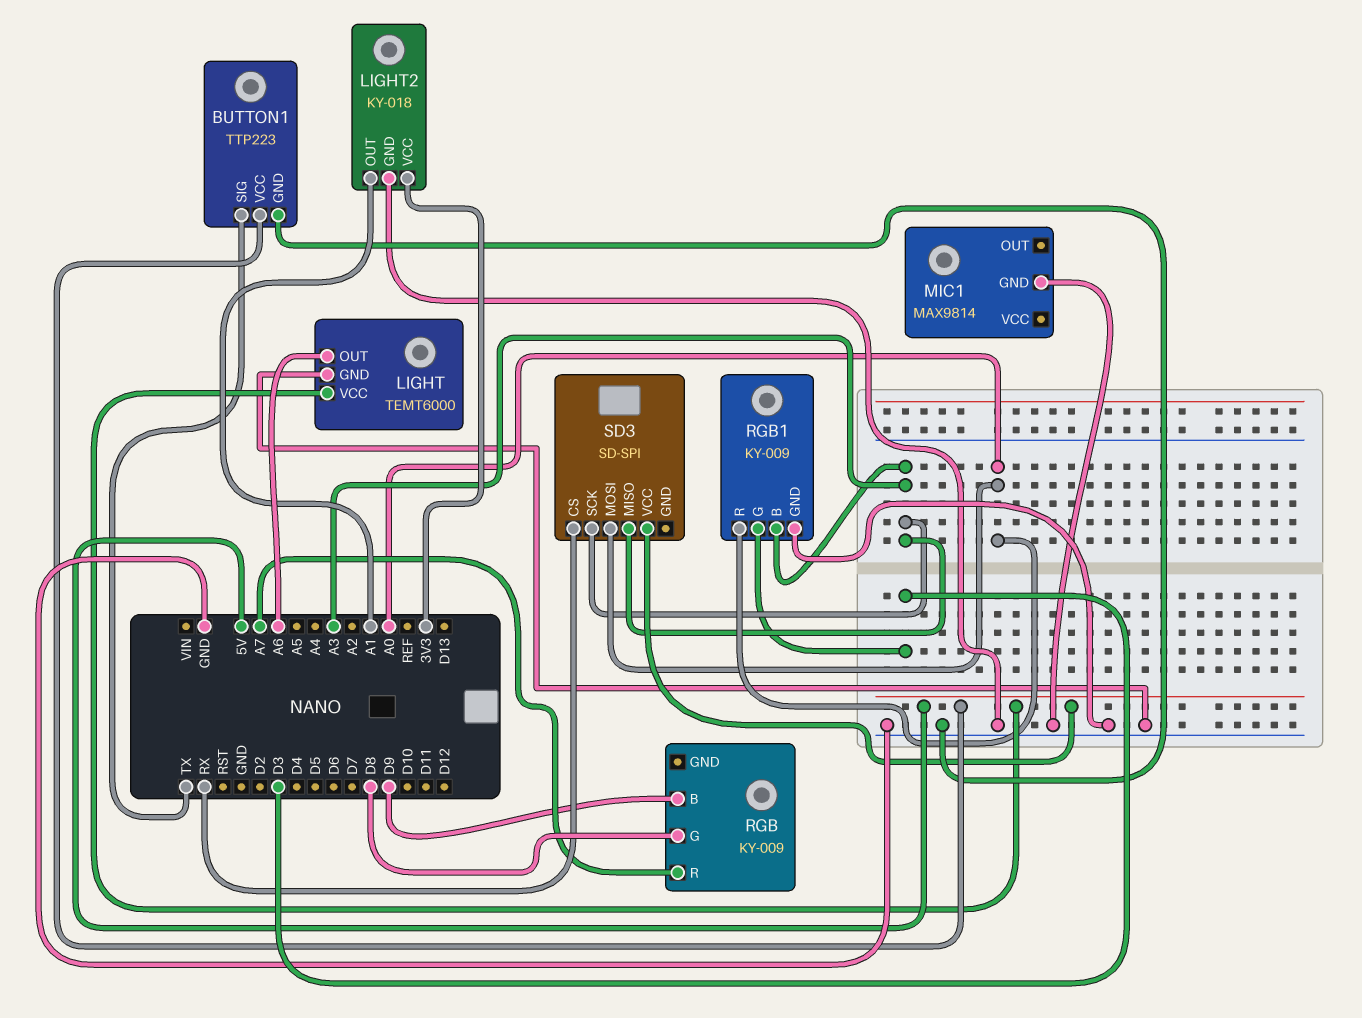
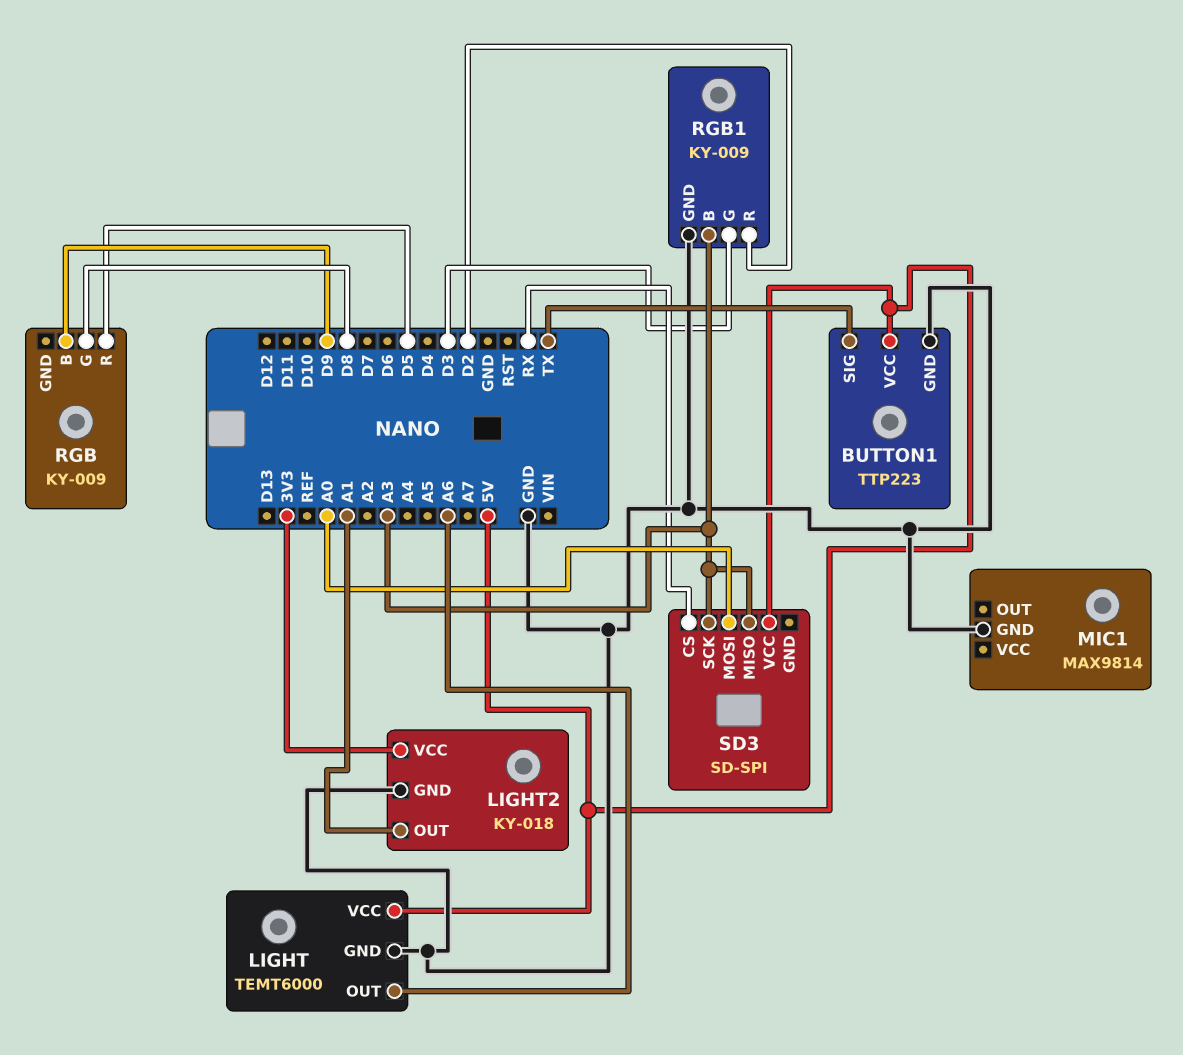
RGB pin R: A7 -> D5
RGB1 pin R: A0 -> D2

